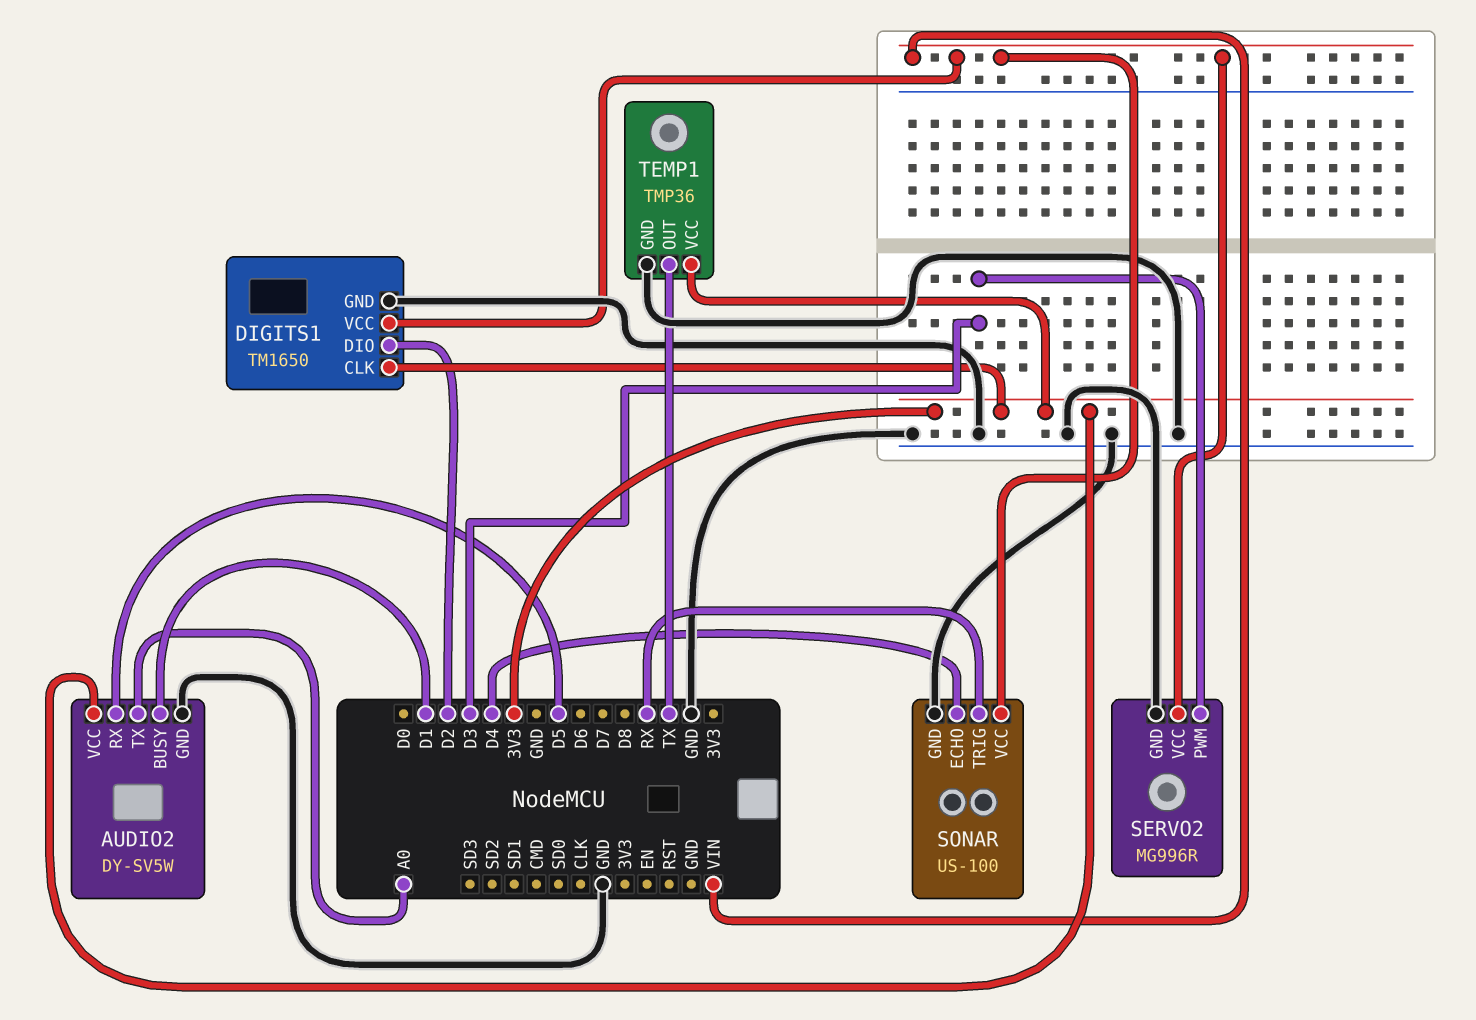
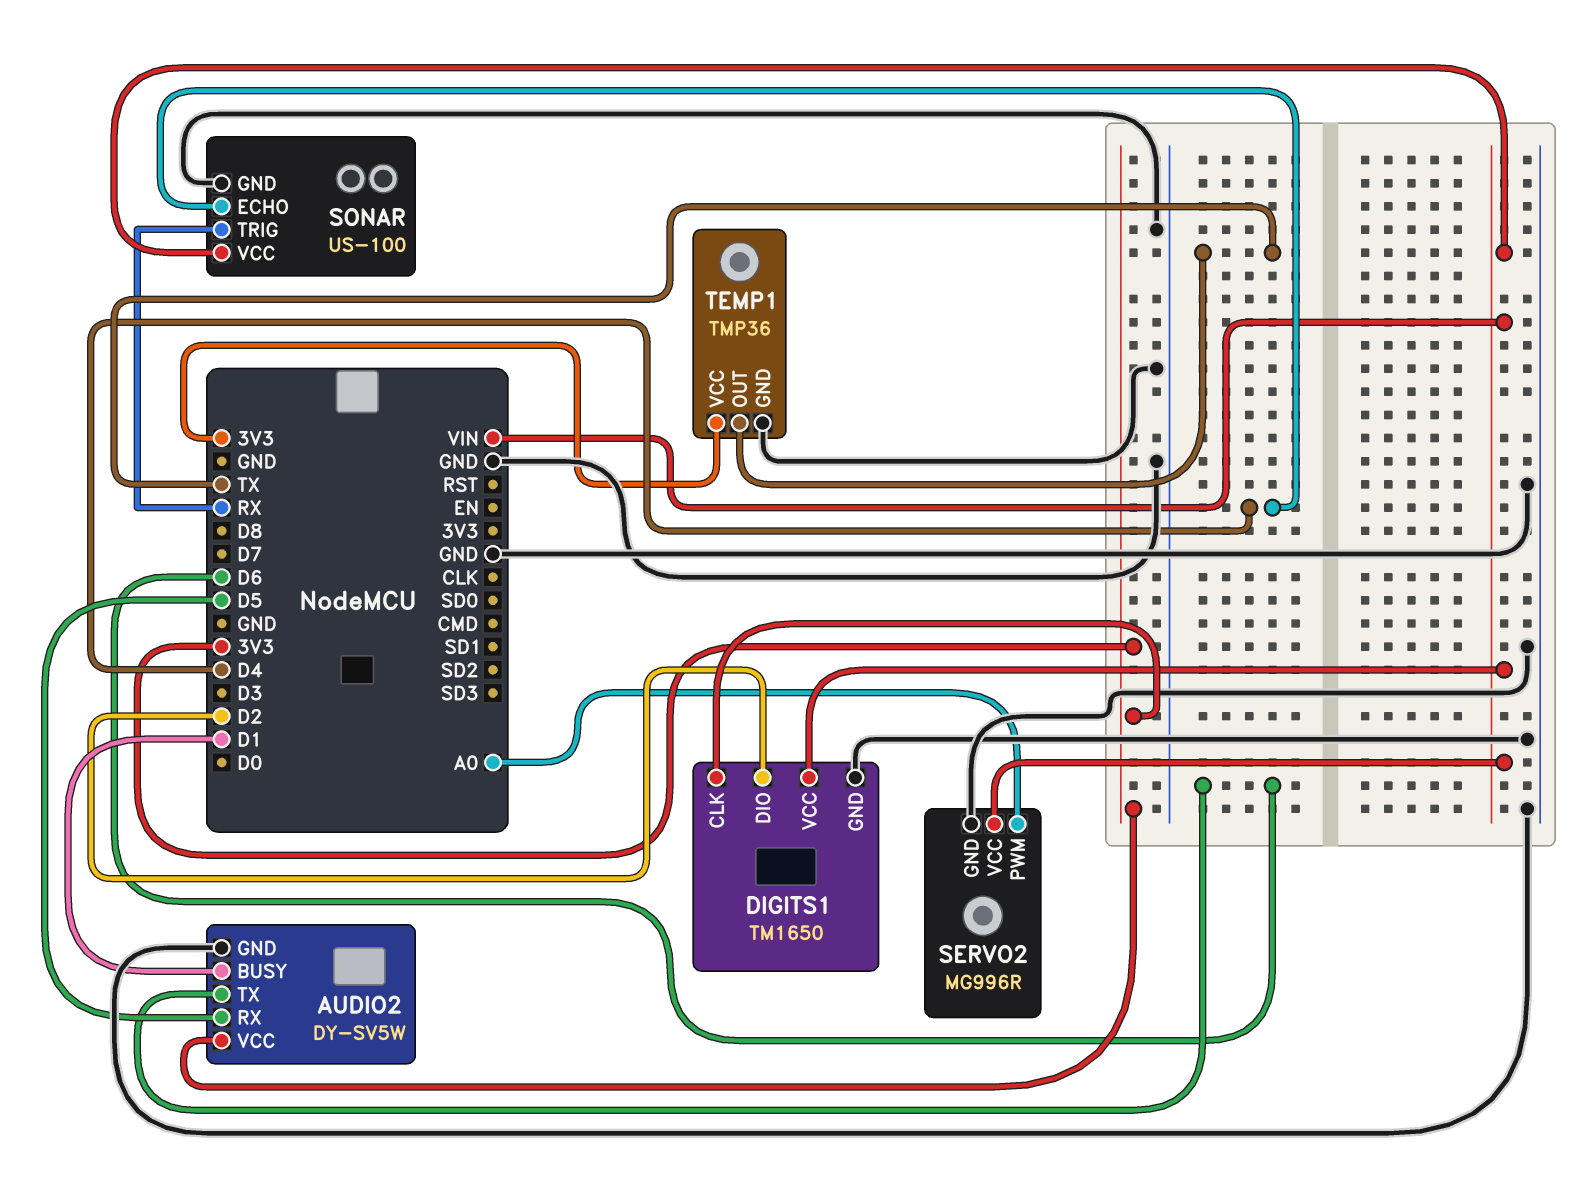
AUDIO2 pin TX: A0 -> D6
SERVO2 pin PWM: D3 -> A0

